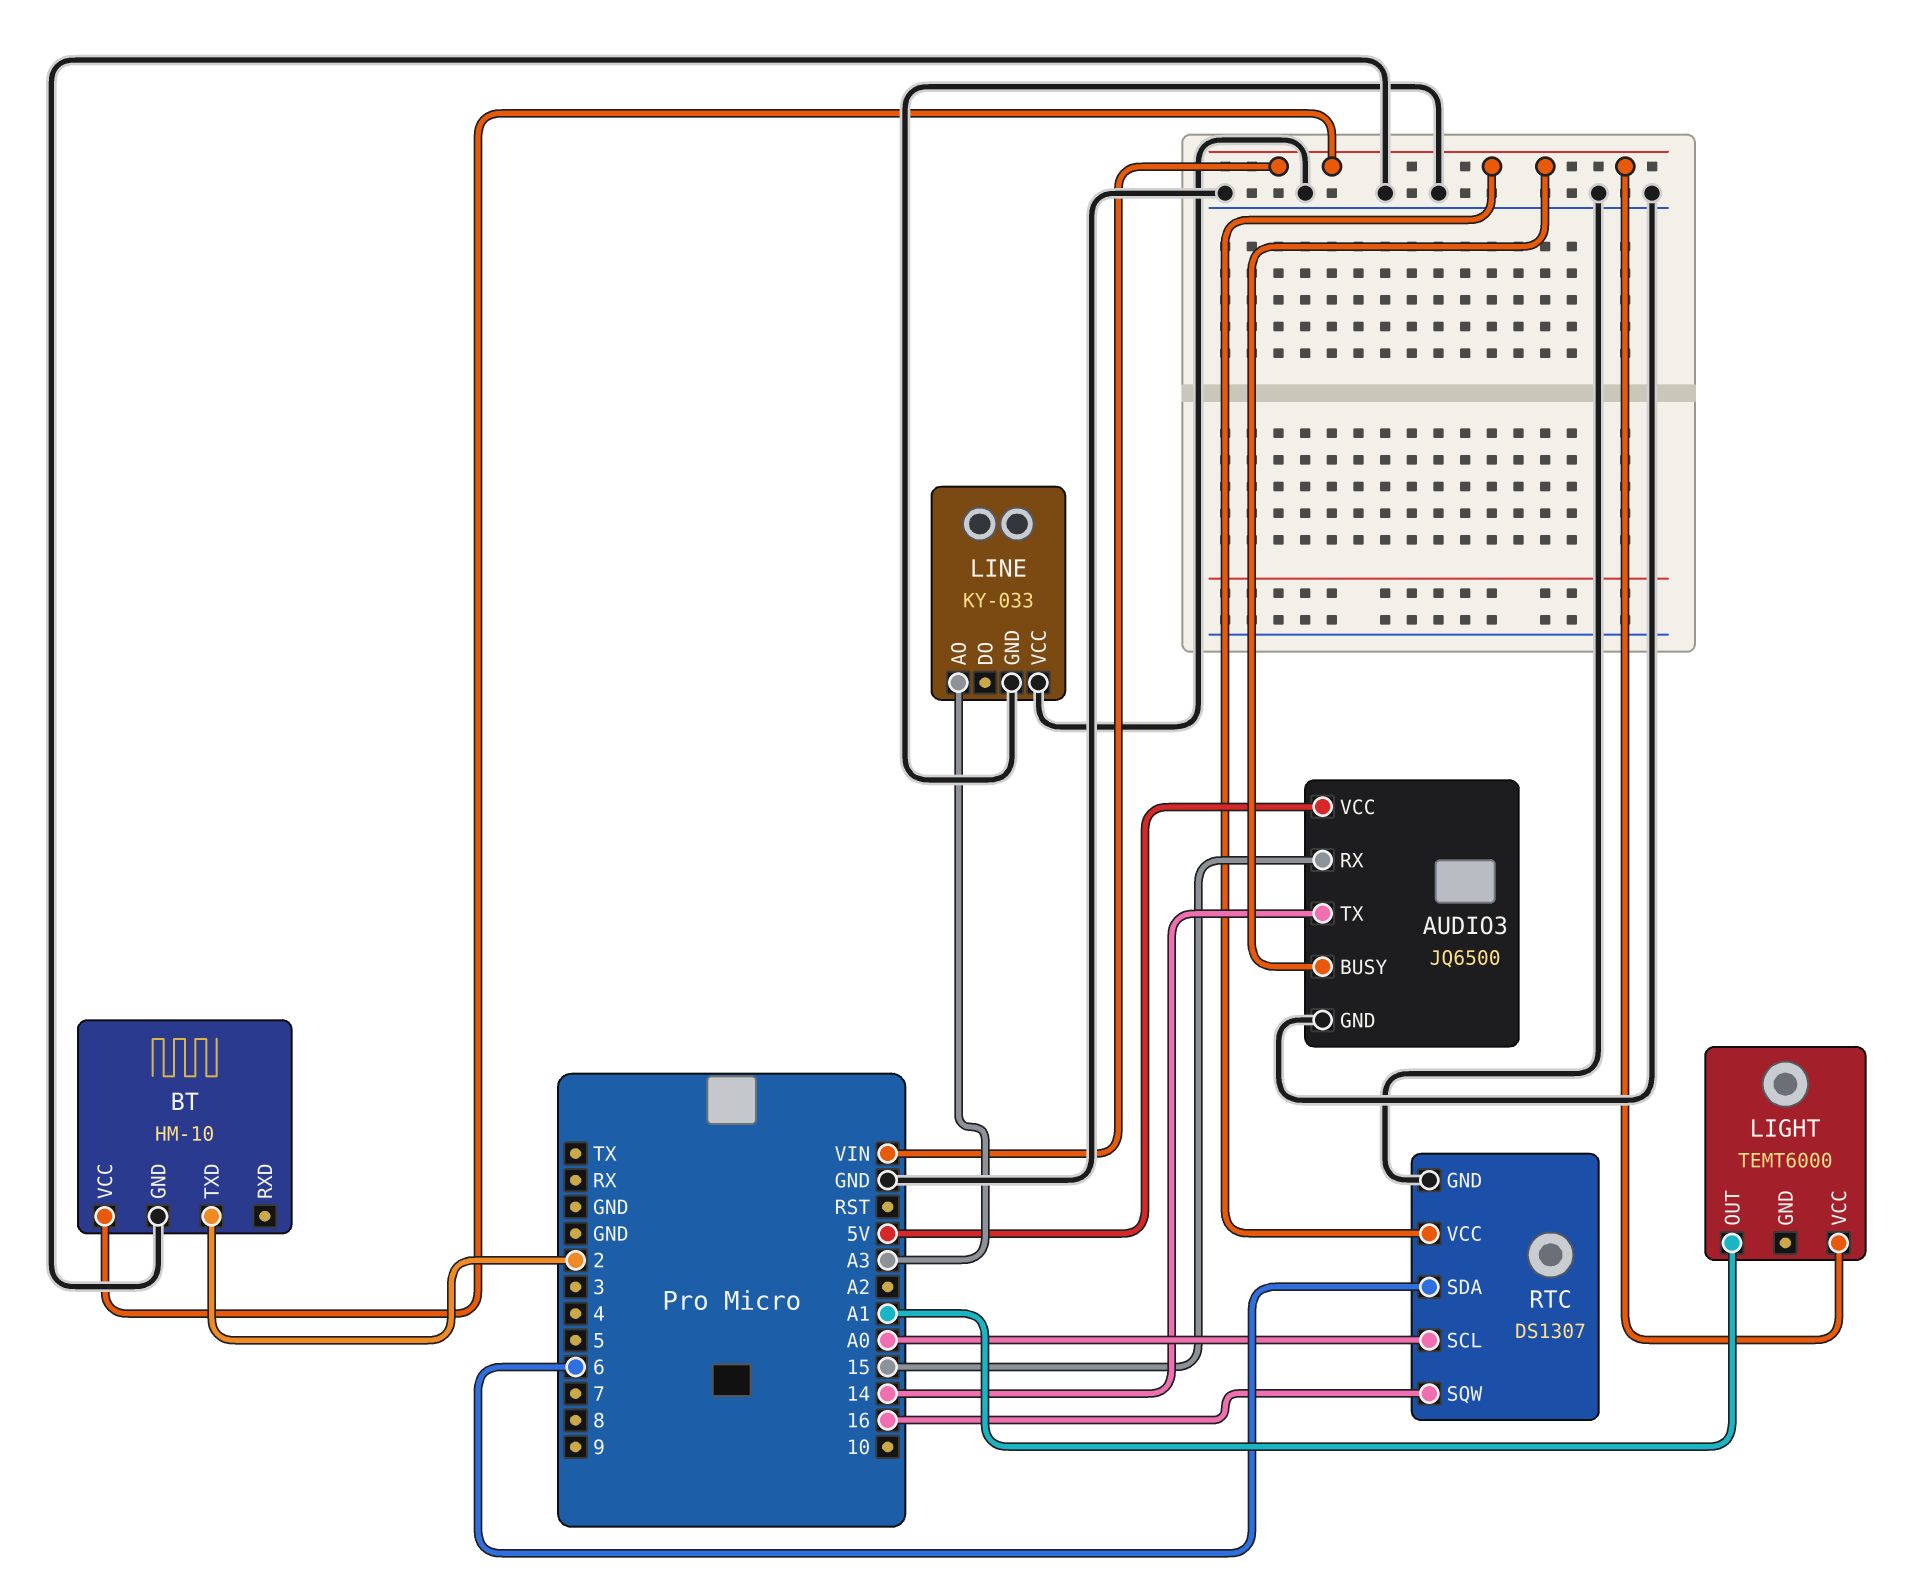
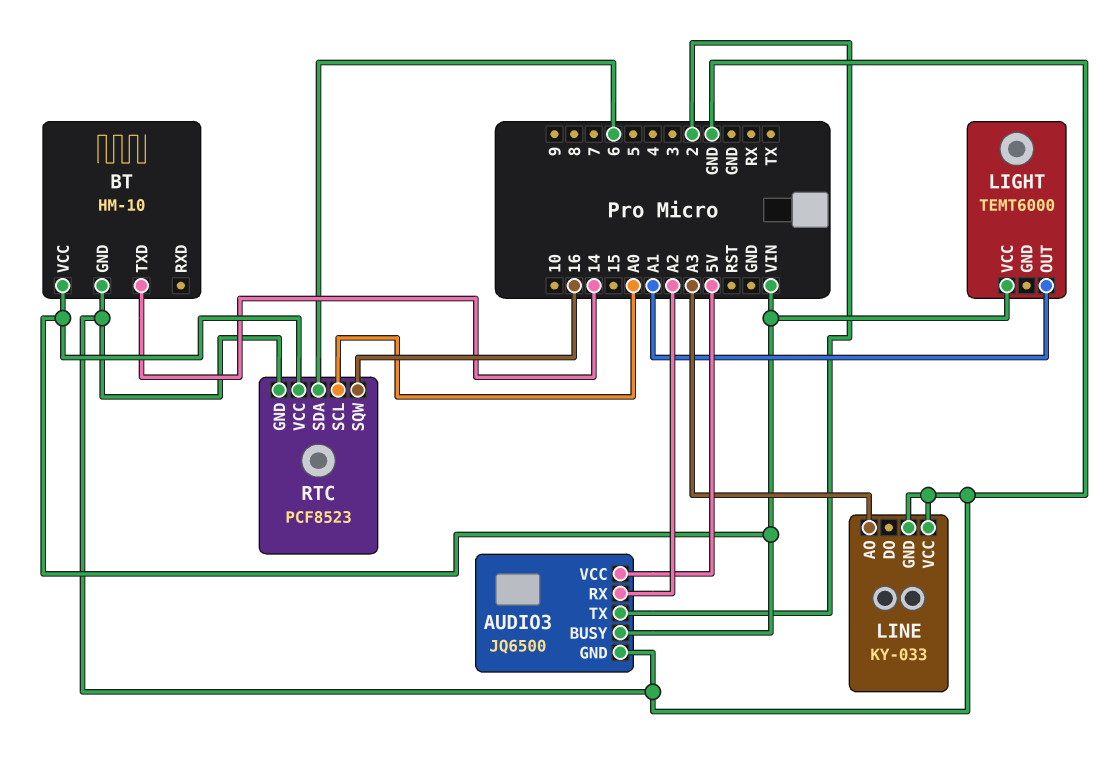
AUDIO3 pin RX: 15 -> A2
AUDIO3 pin TX: 14 -> 2
BT pin TXD: 2 -> 14
RTC: DS1307 -> PCF8523

